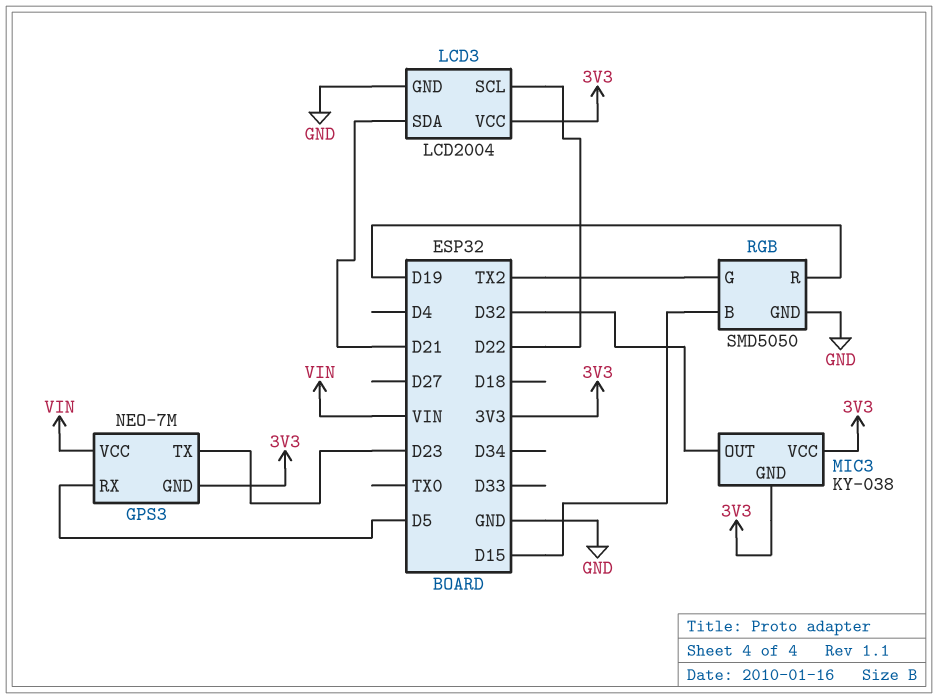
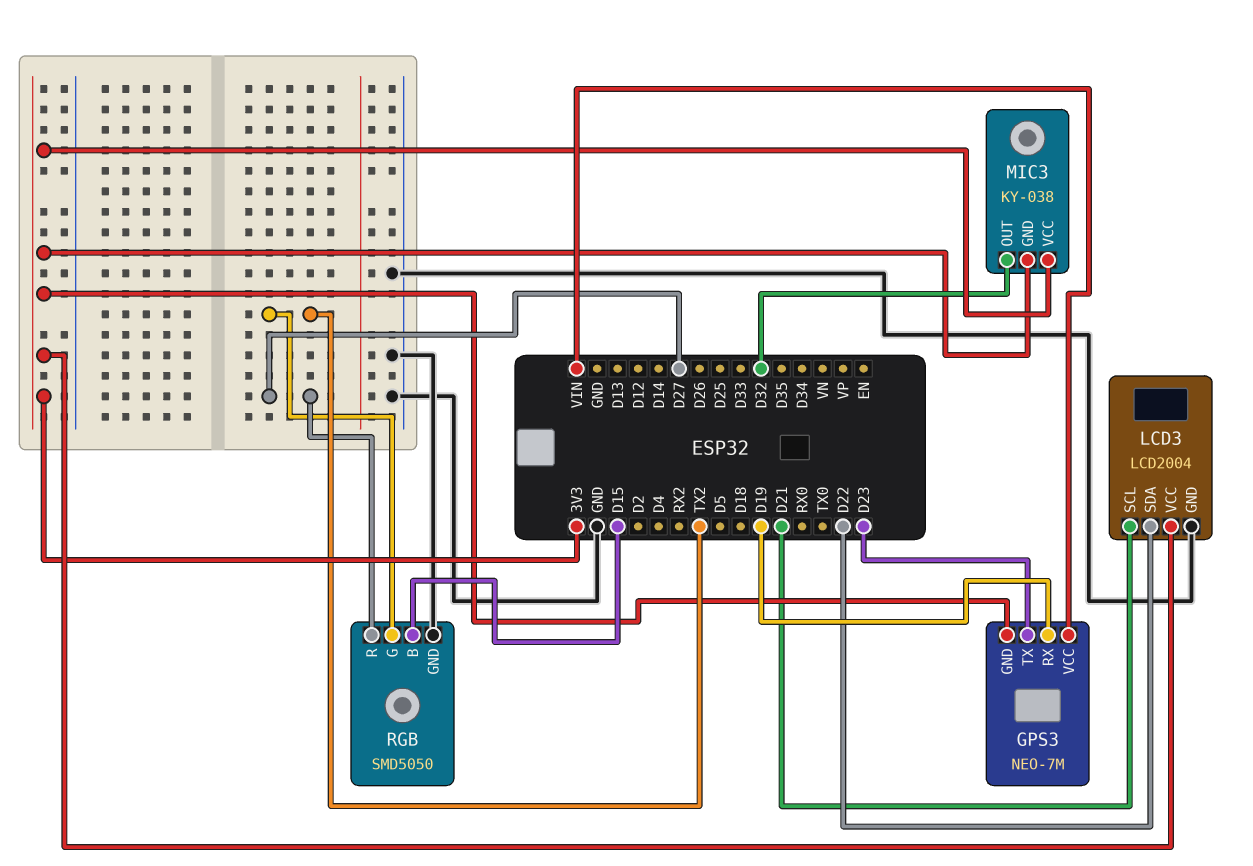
GPS3 pin RX: D5 -> D19
LCD3 pin SCL: D22 -> D21
LCD3 pin SDA: D21 -> D22
RGB pin R: D19 -> D27

